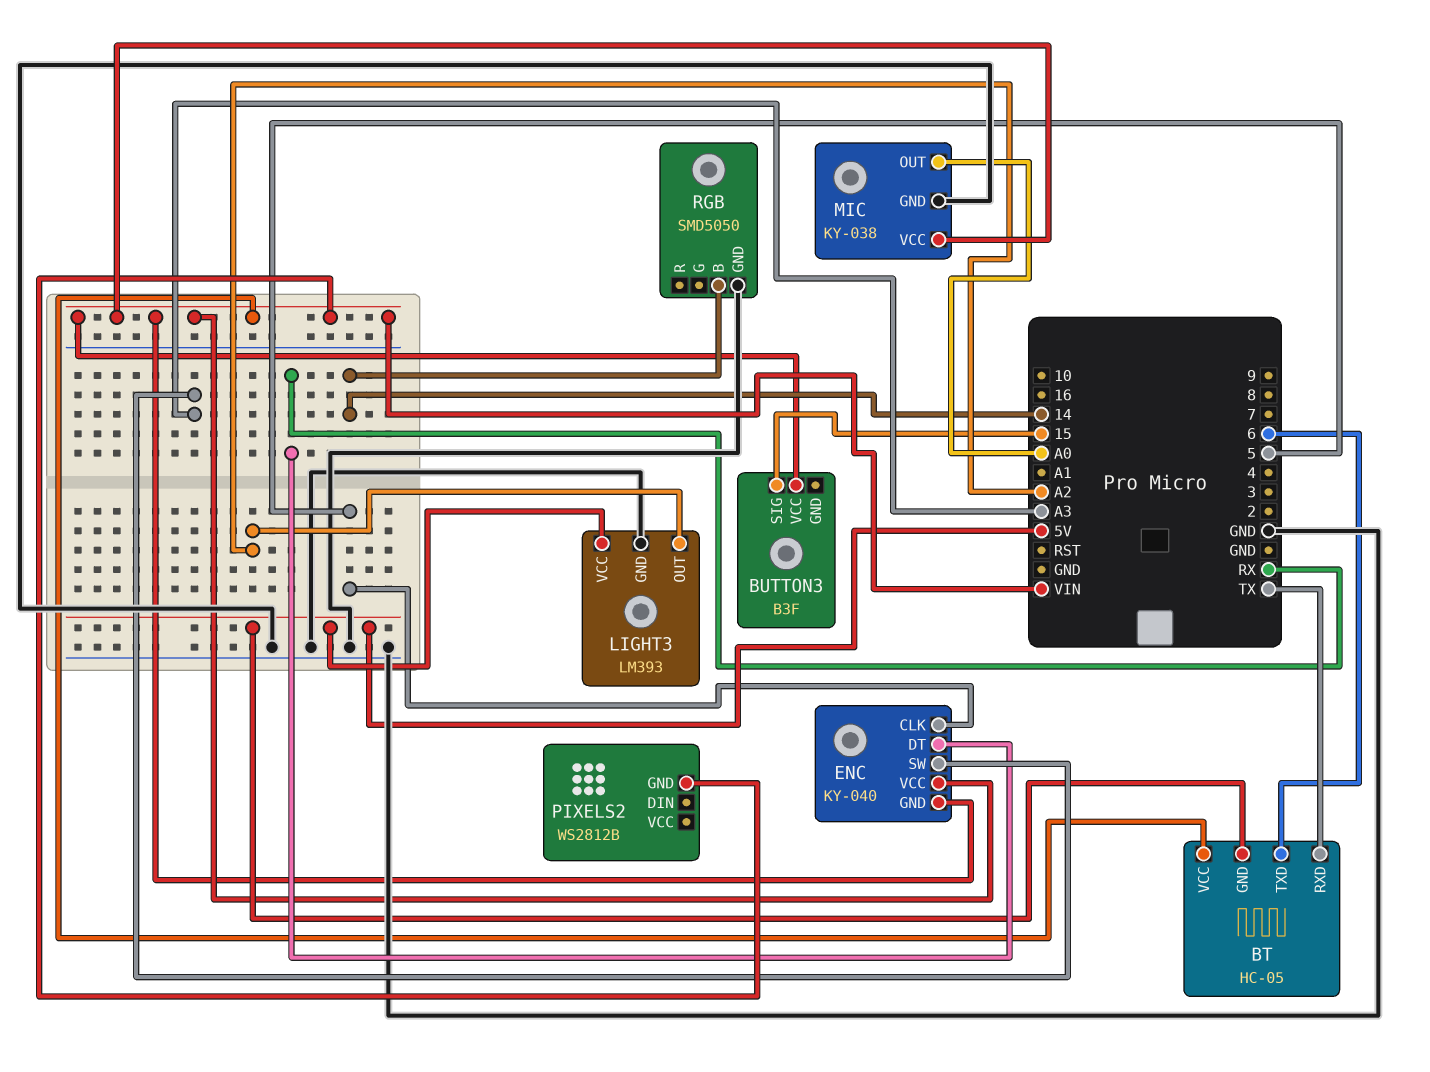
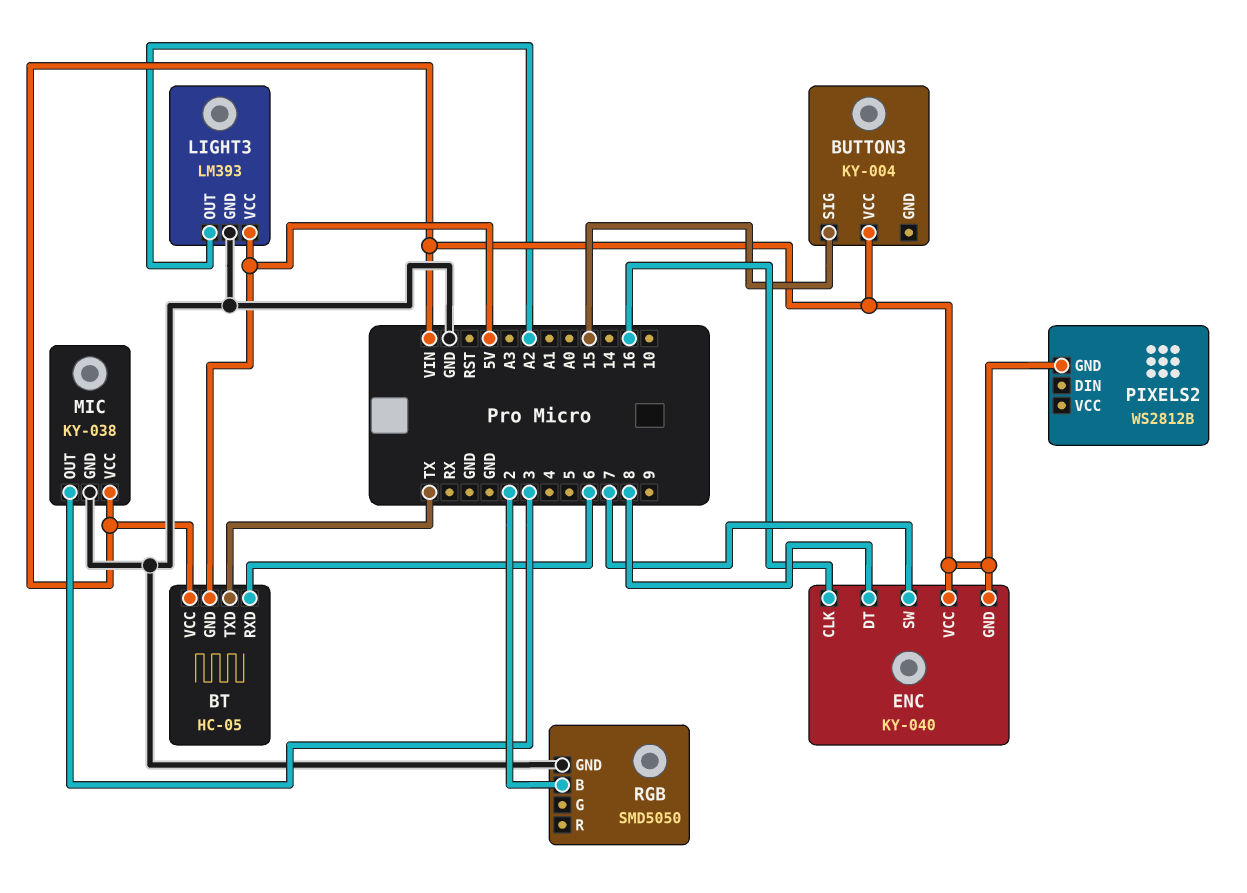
BT pin RXD: TX -> 6
BT pin TXD: 6 -> TX
BUTTON3: B3F -> KY-004
ENC pin CLK: 5 -> 16
ENC pin DT: RX -> 8
ENC pin SW: A3 -> 7
MIC pin OUT: A0 -> 3
RGB pin B: 14 -> 2

